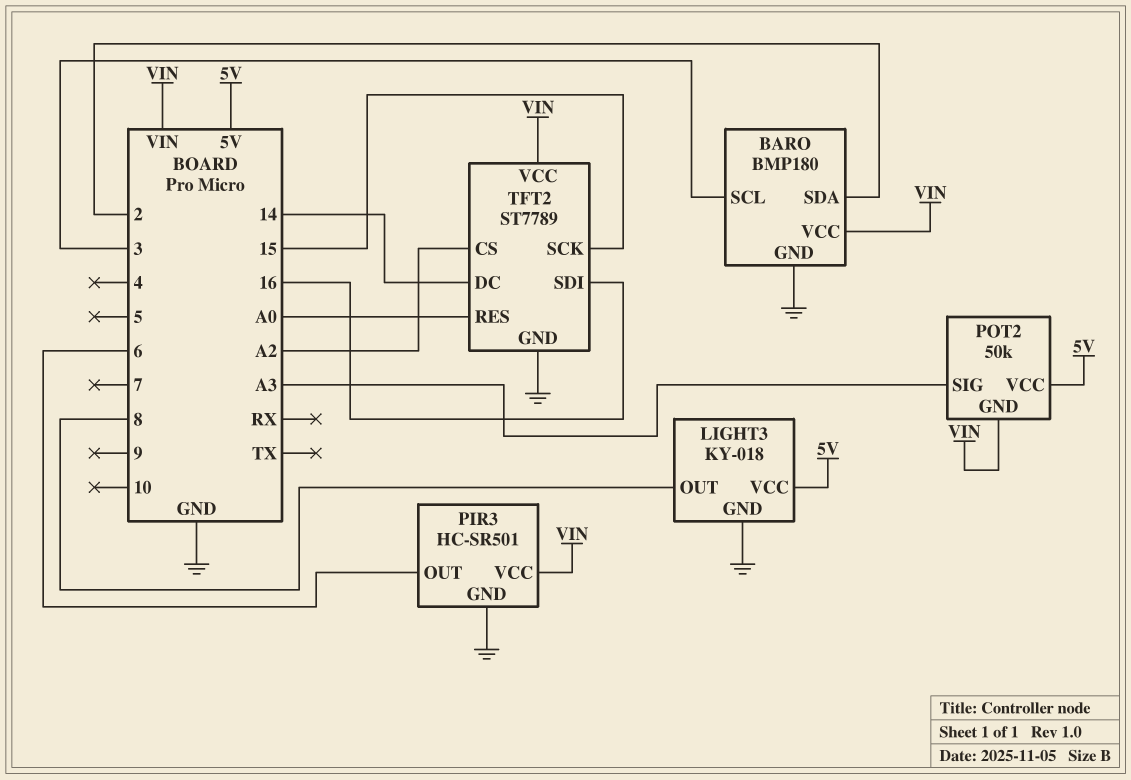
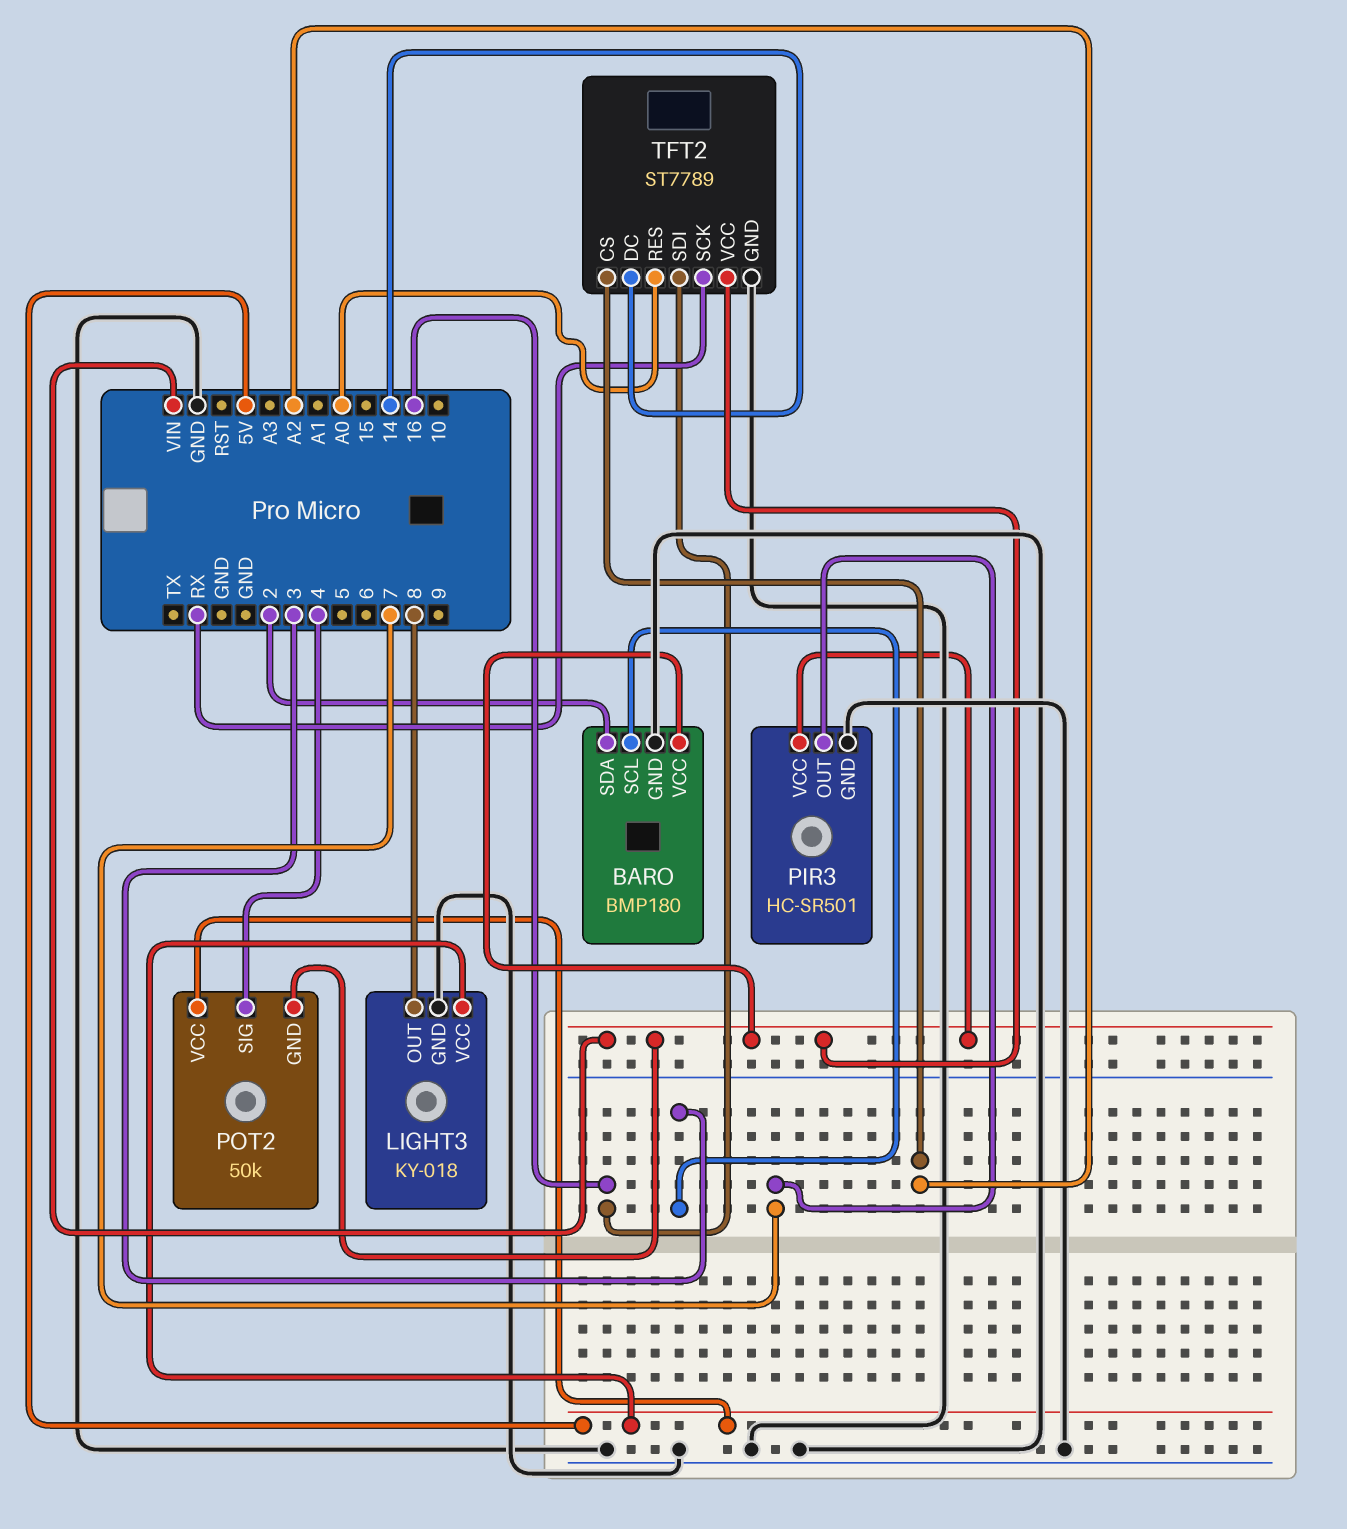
PIR3 pin OUT: 6 -> 7
POT2 pin SIG: A3 -> 4
TFT2 pin SCK: 15 -> RX

